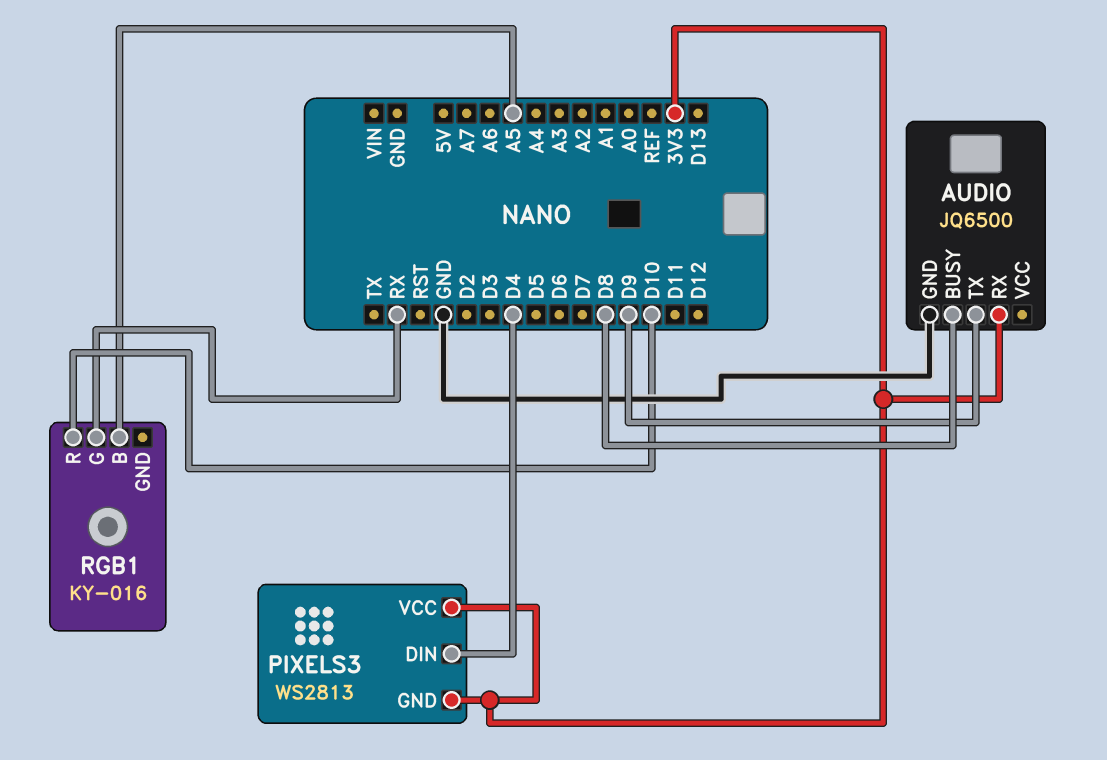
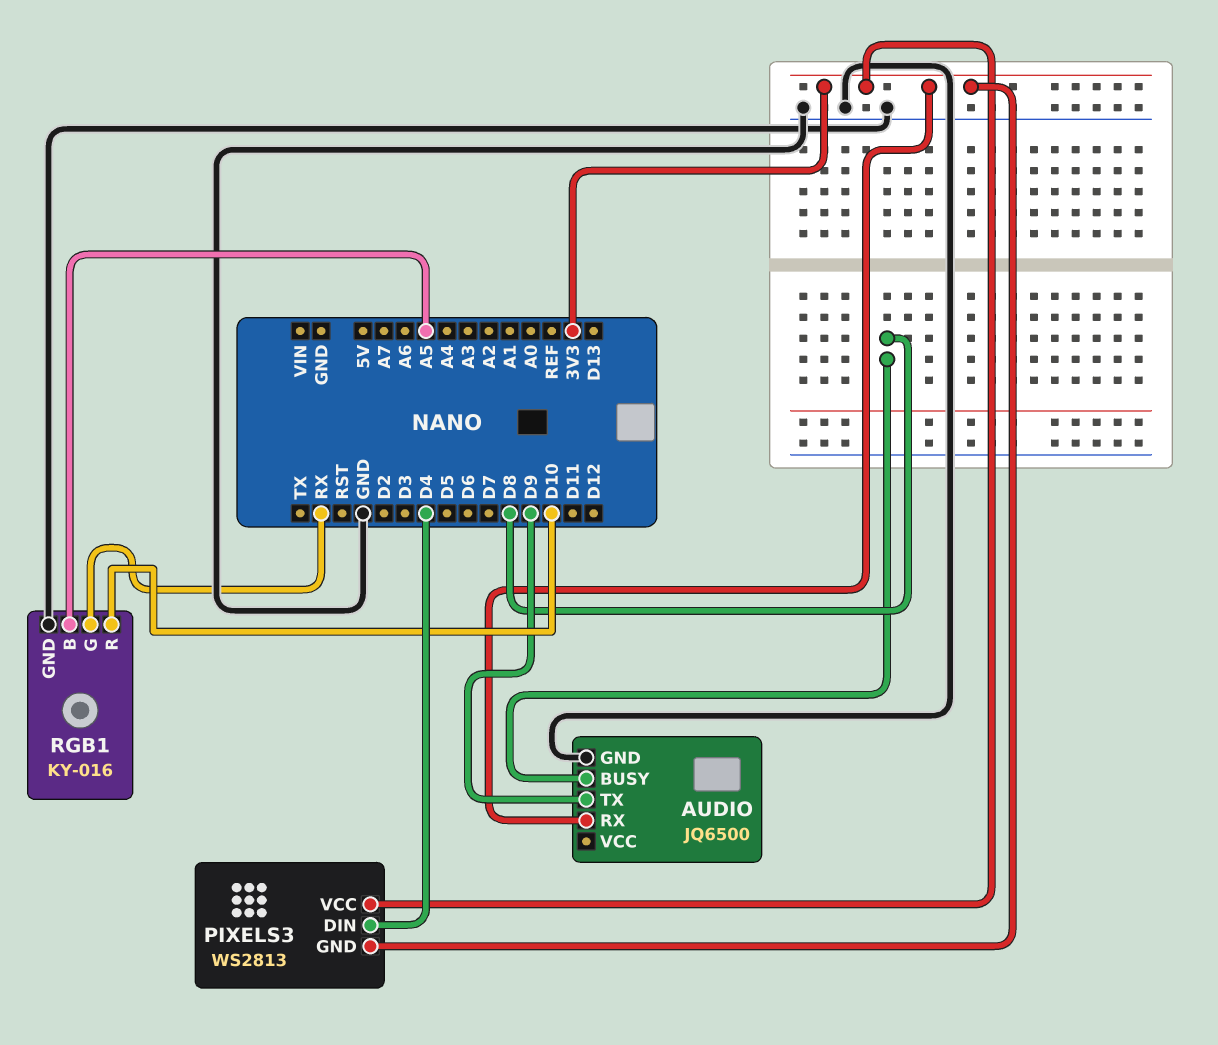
RGB1 pin GND: none -> GND

